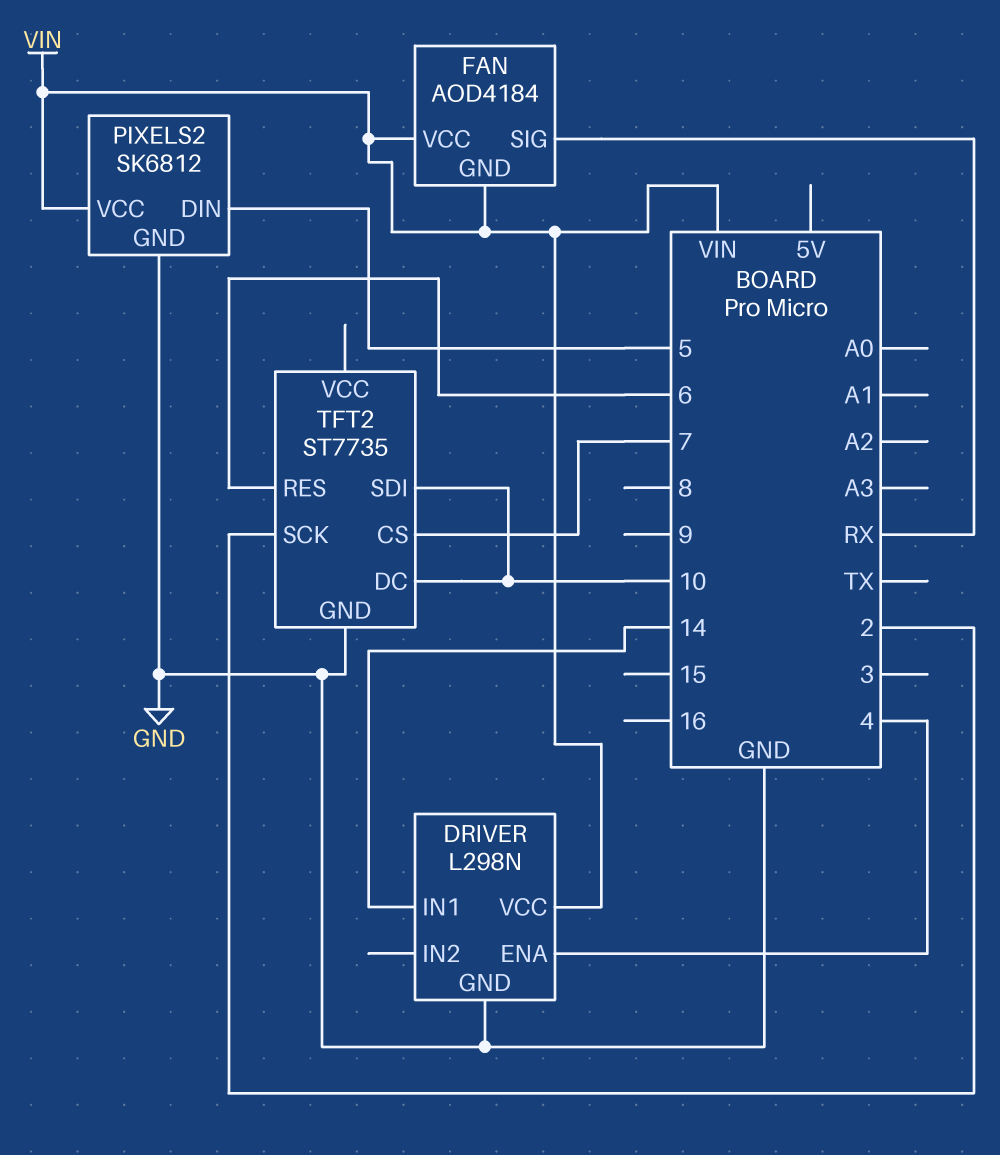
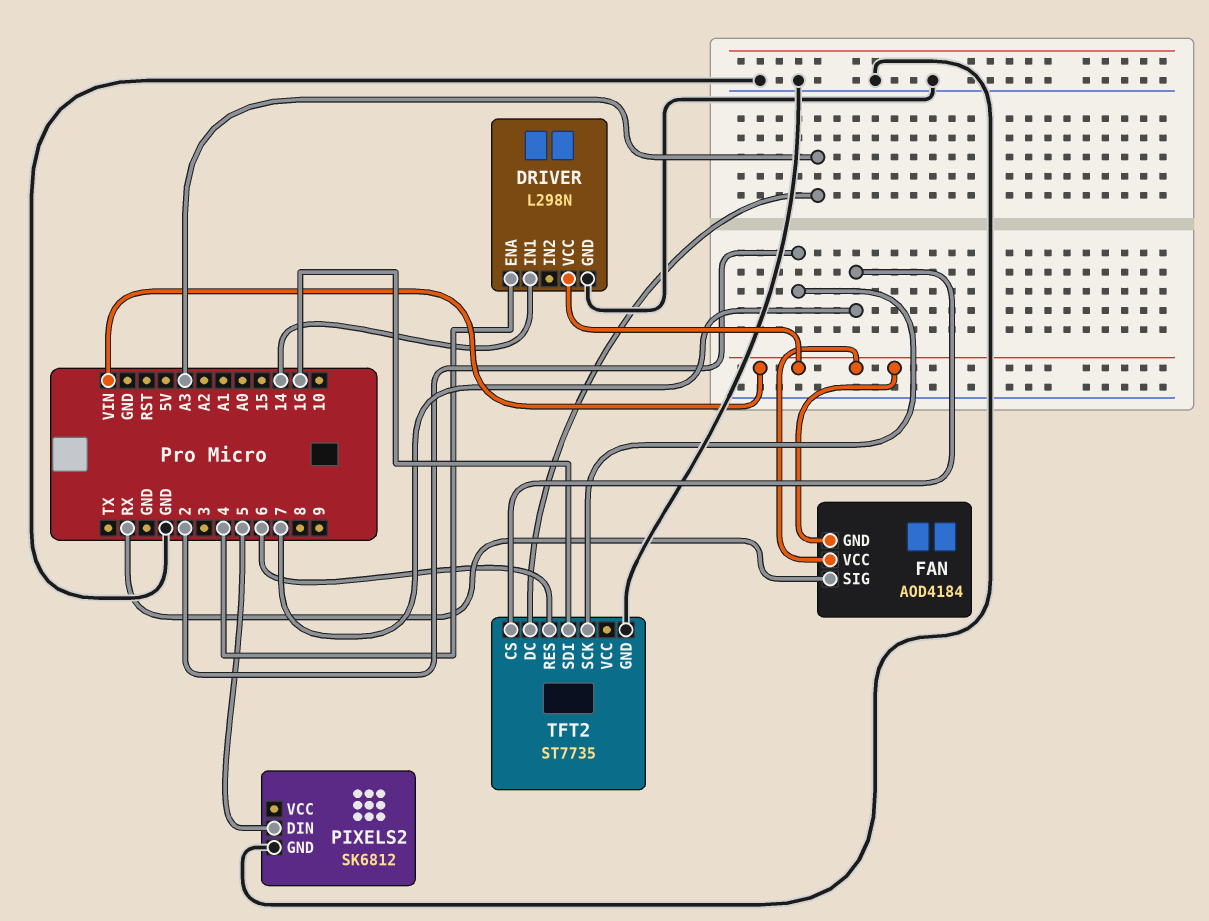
PIXELS2 pin VCC: VIN -> none
TFT2 pin DC: 10 -> A3
TFT2 pin SDI: 10 -> 16

